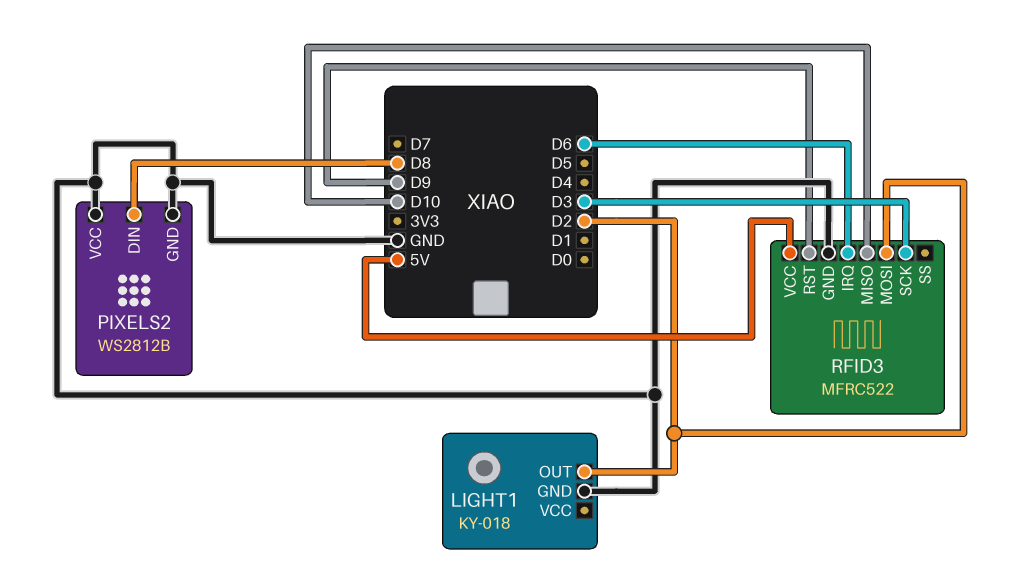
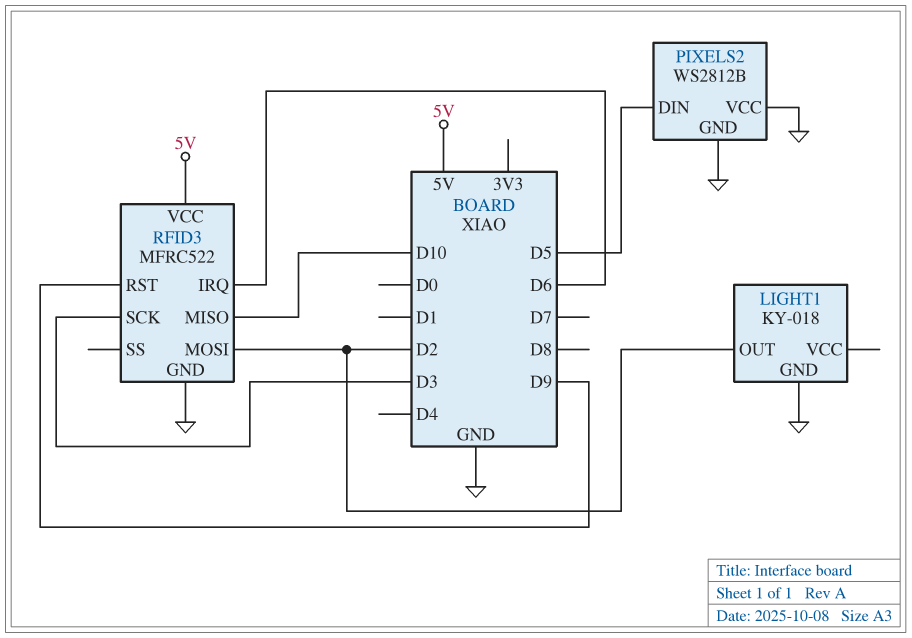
PIXELS2 pin DIN: D8 -> D5

